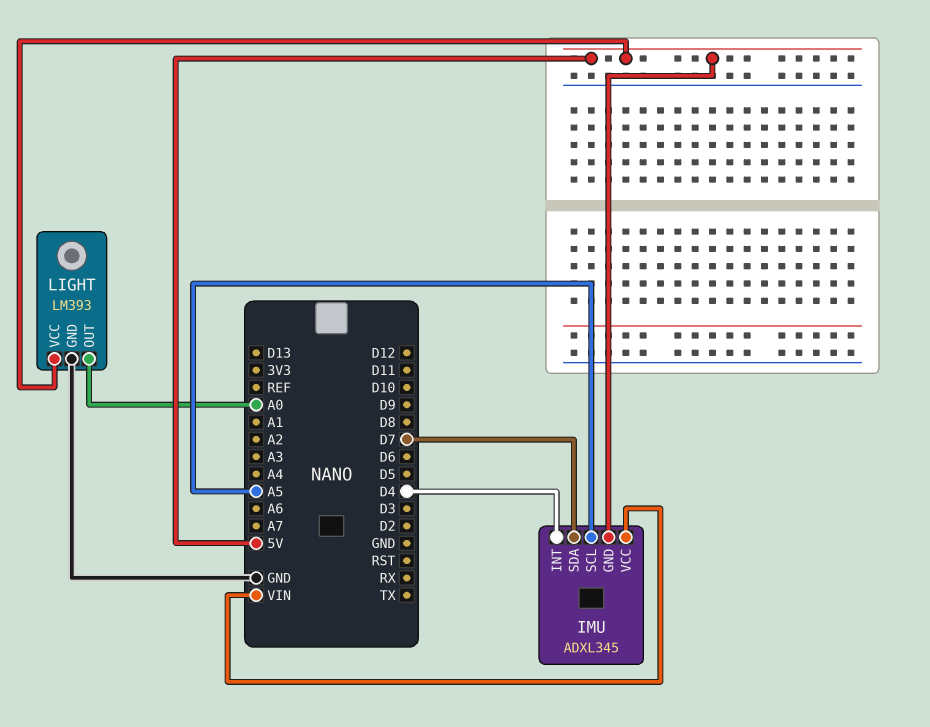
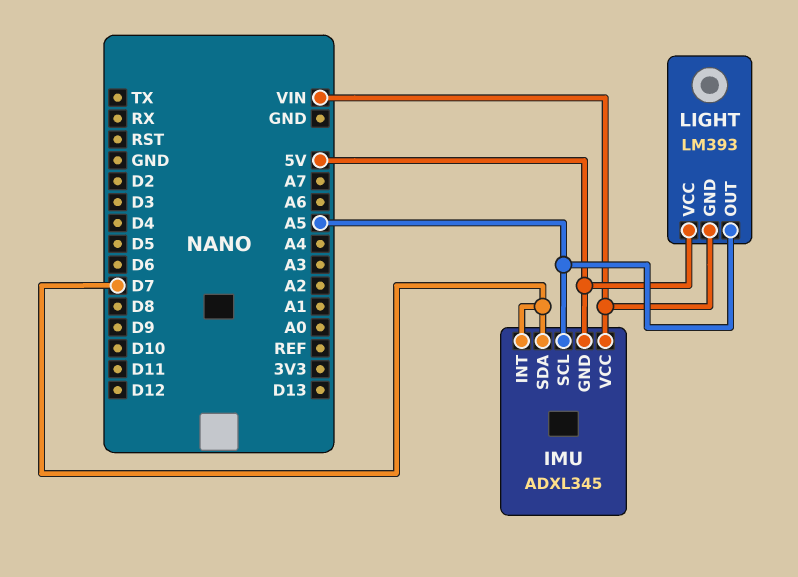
IMU pin INT: D4 -> D7
LIGHT pin GND: GND -> VIN
LIGHT pin OUT: A0 -> A5

